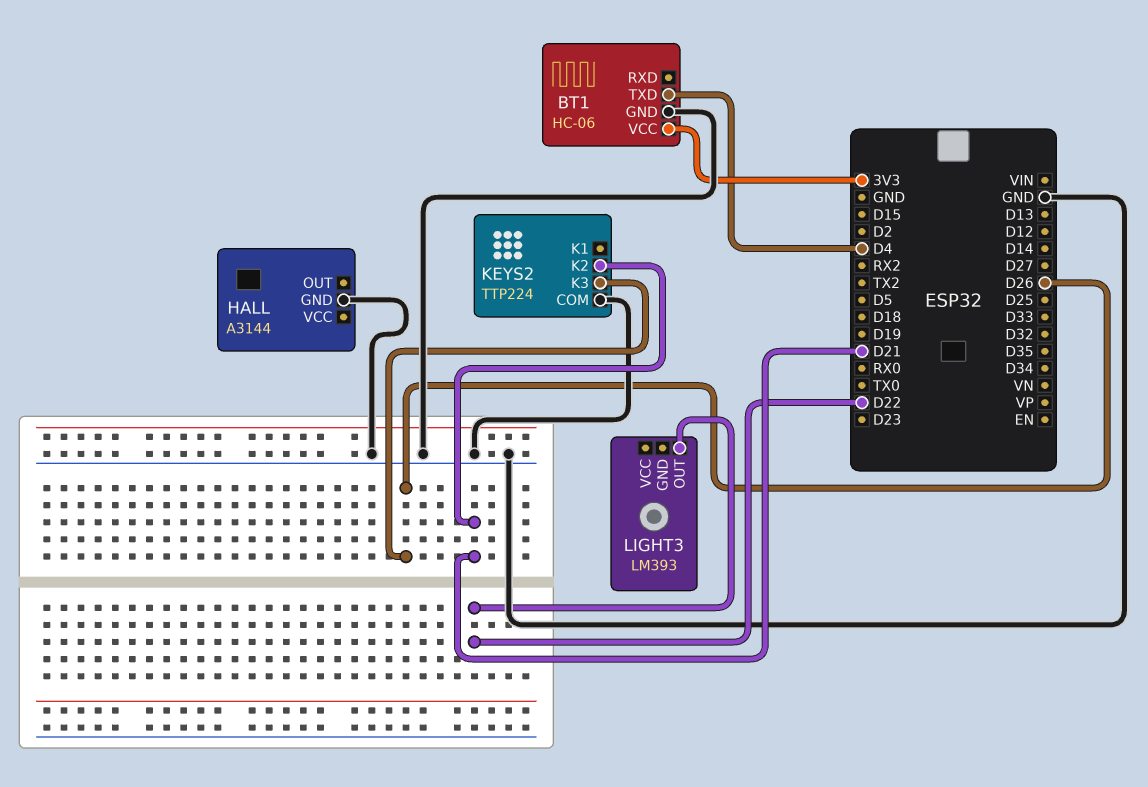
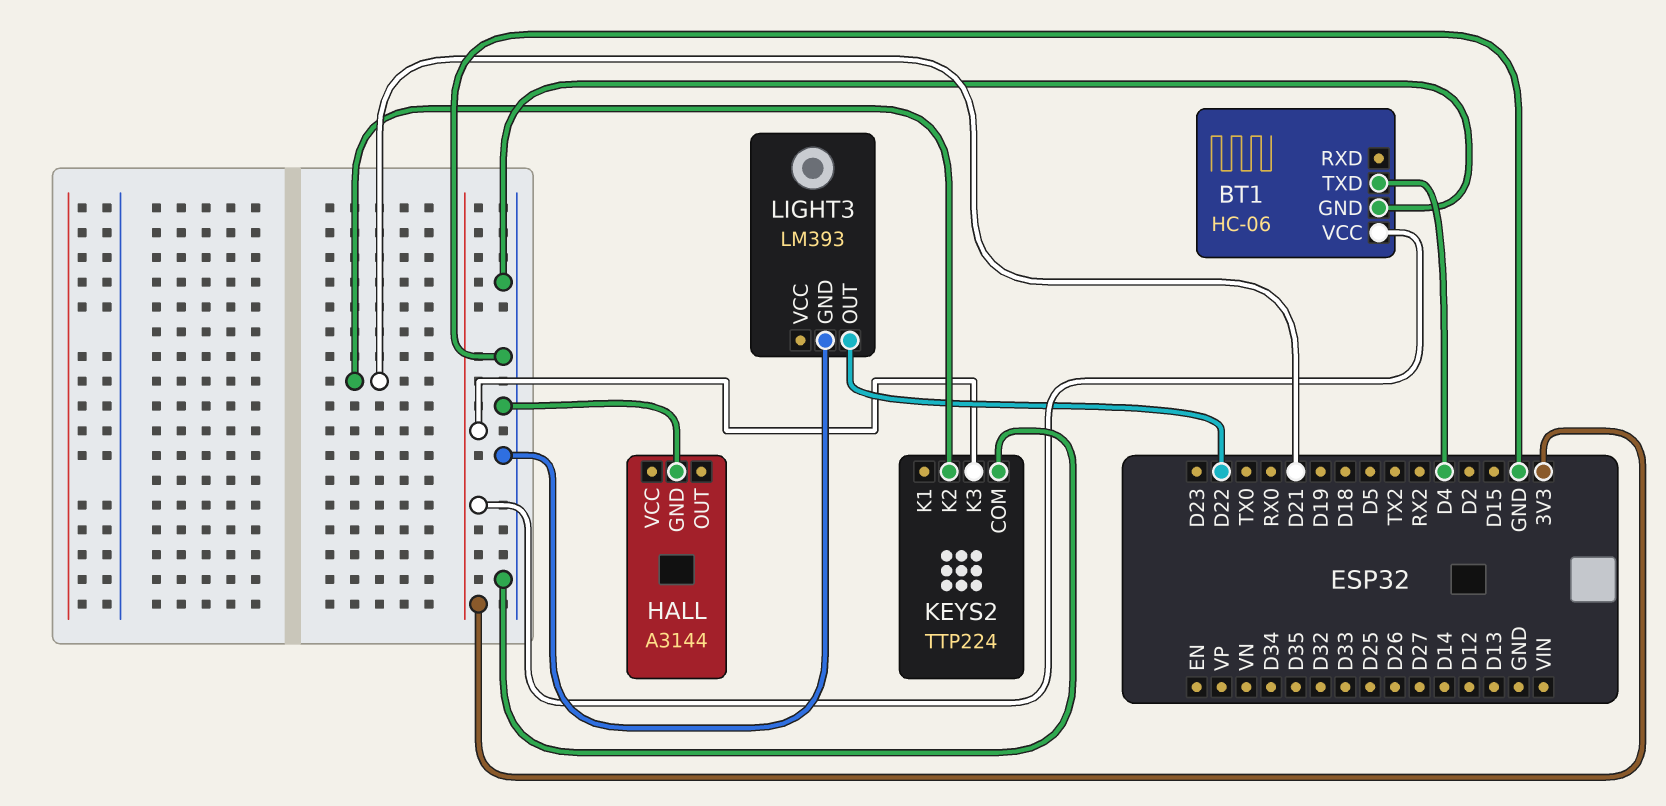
KEYS2 pin K3: D26 -> 3V3
LIGHT3 pin GND: none -> GND

